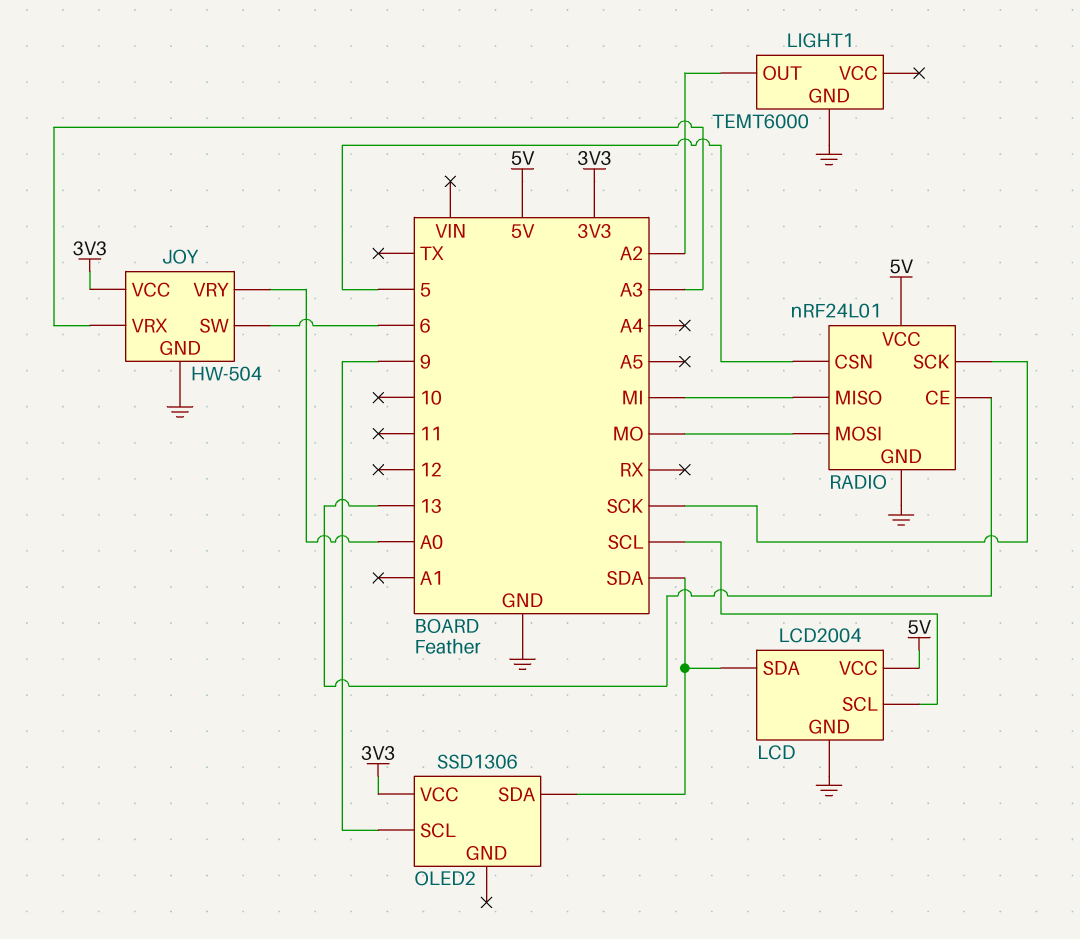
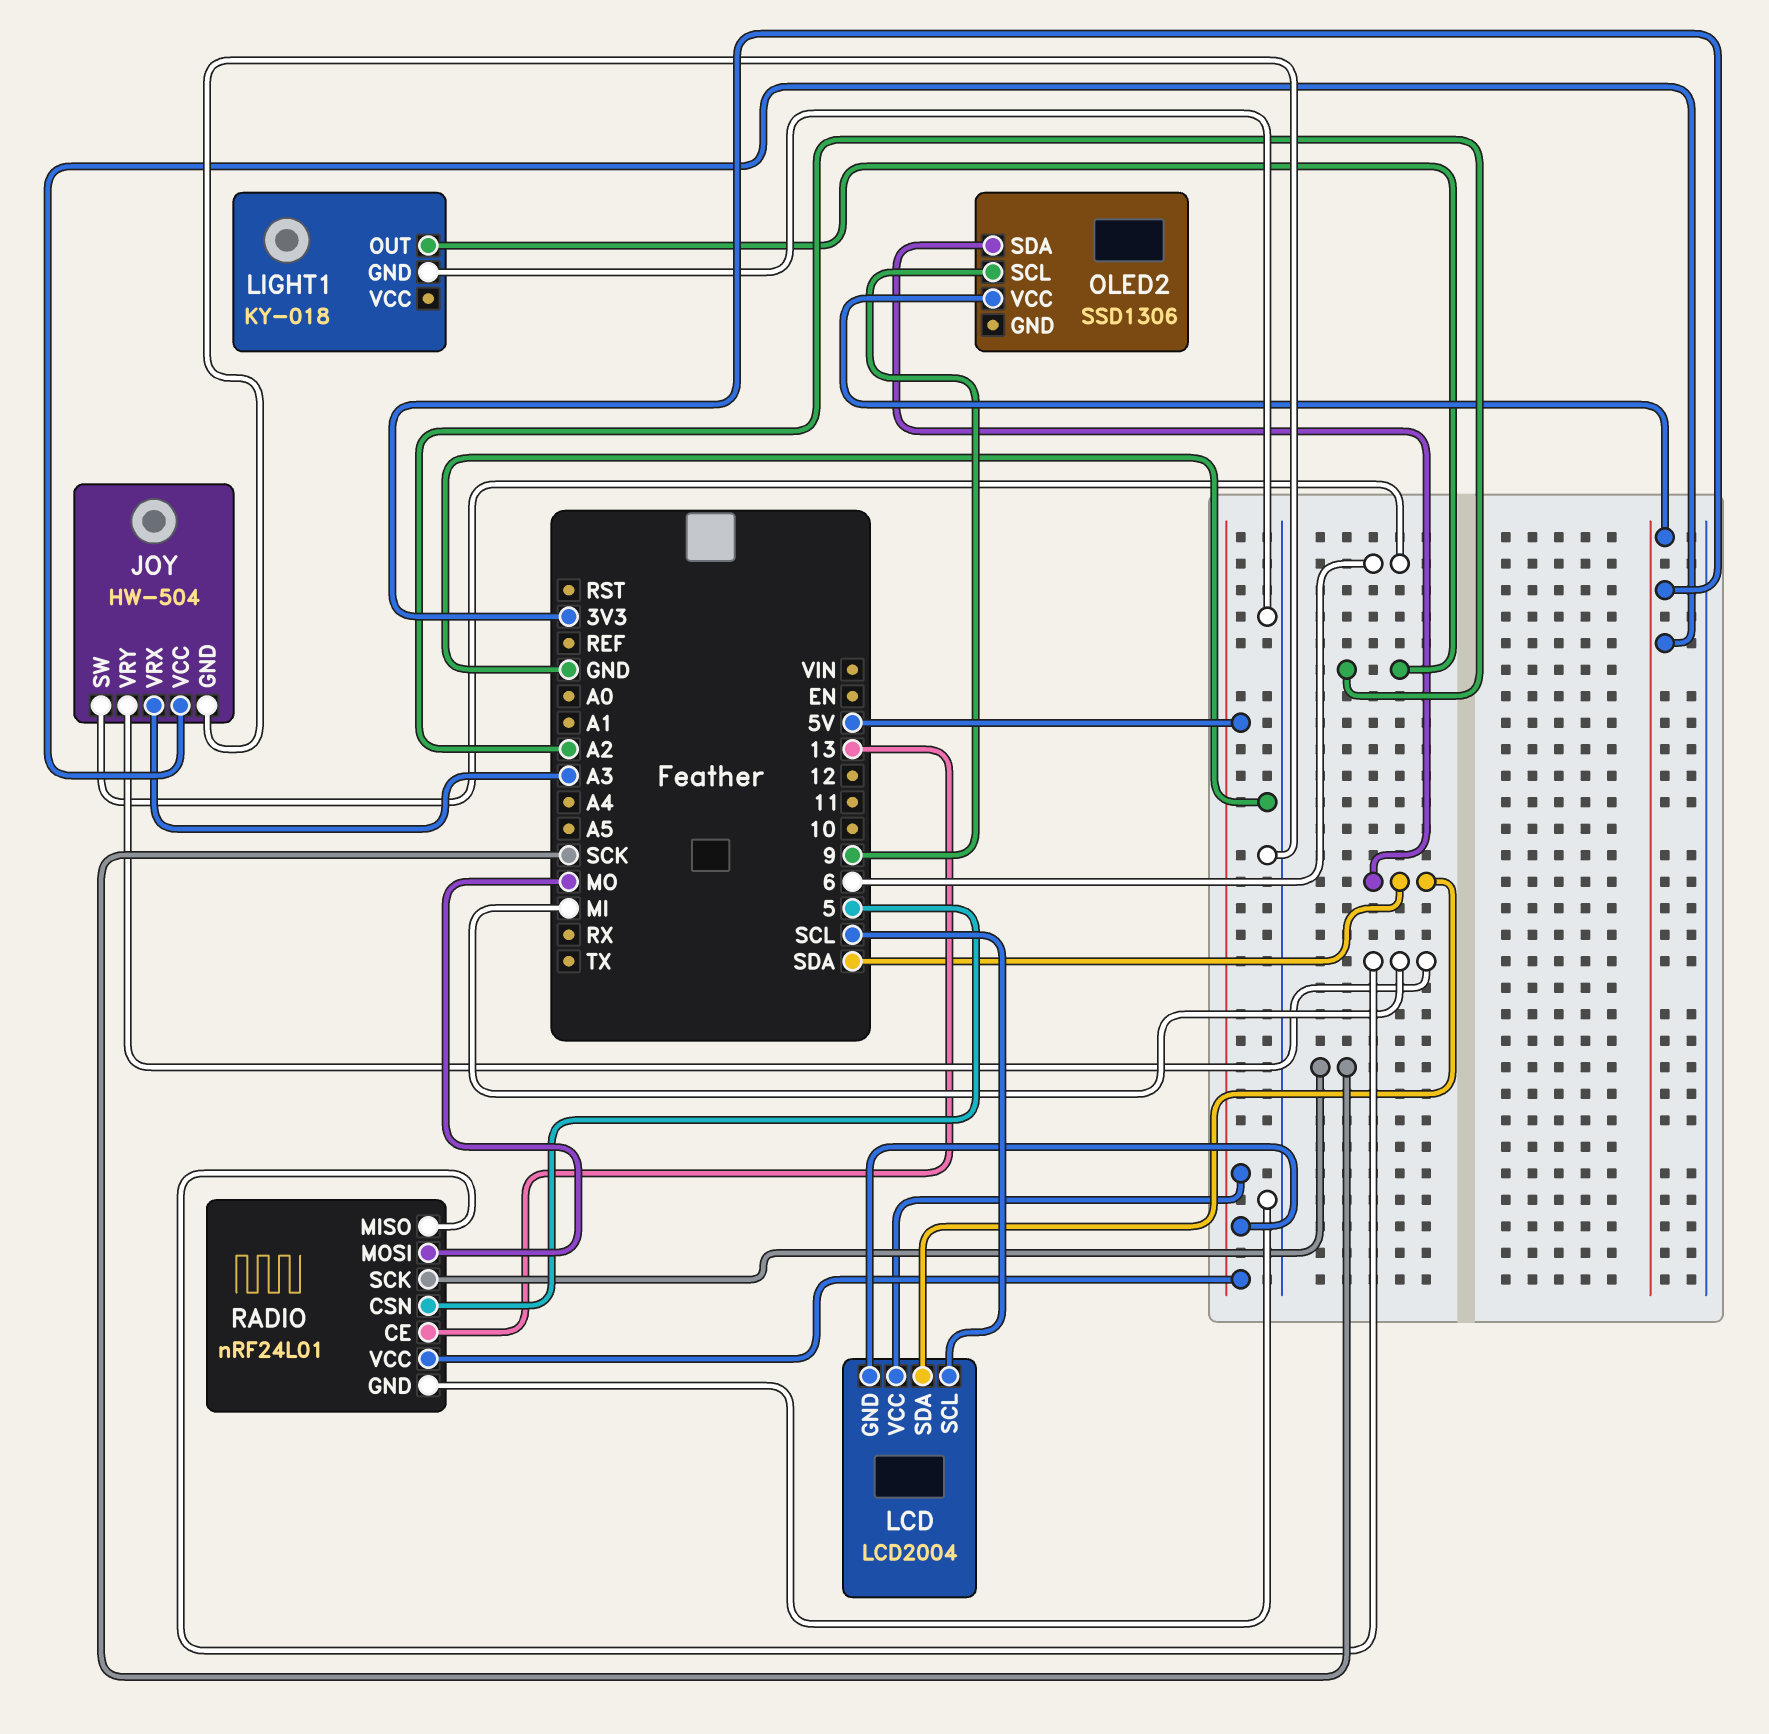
JOY pin VRY: A0 -> MI
LCD pin GND: GND -> 5V
LIGHT1: TEMT6000 -> KY-018

